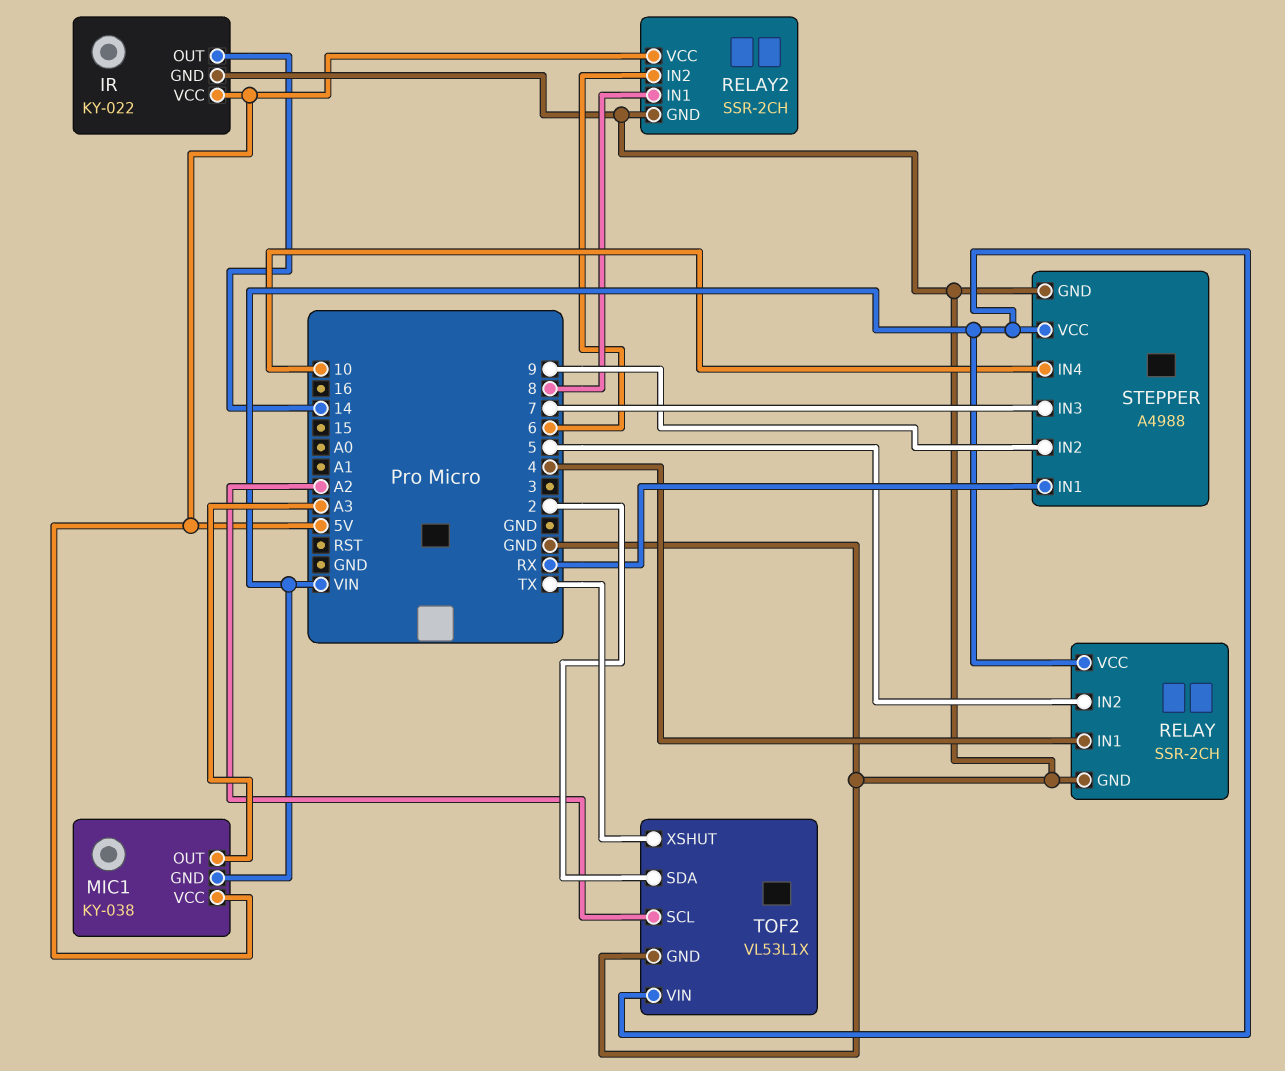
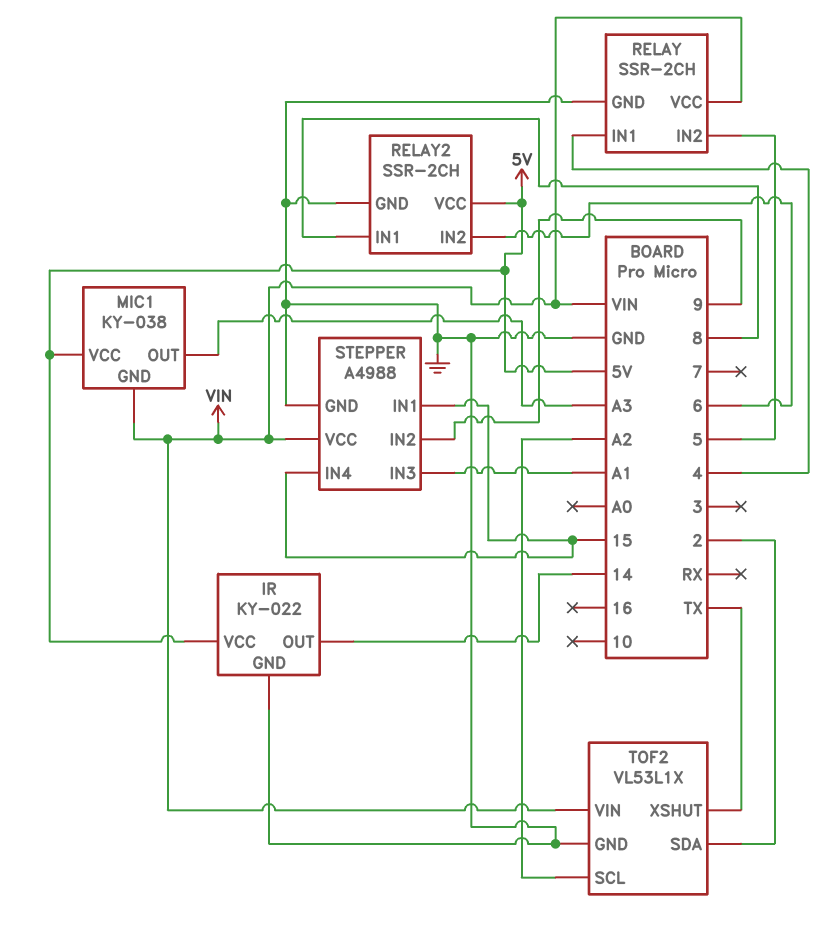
STEPPER pin IN1: RX -> 15
STEPPER pin IN3: 7 -> A1
STEPPER pin IN4: 10 -> 15

